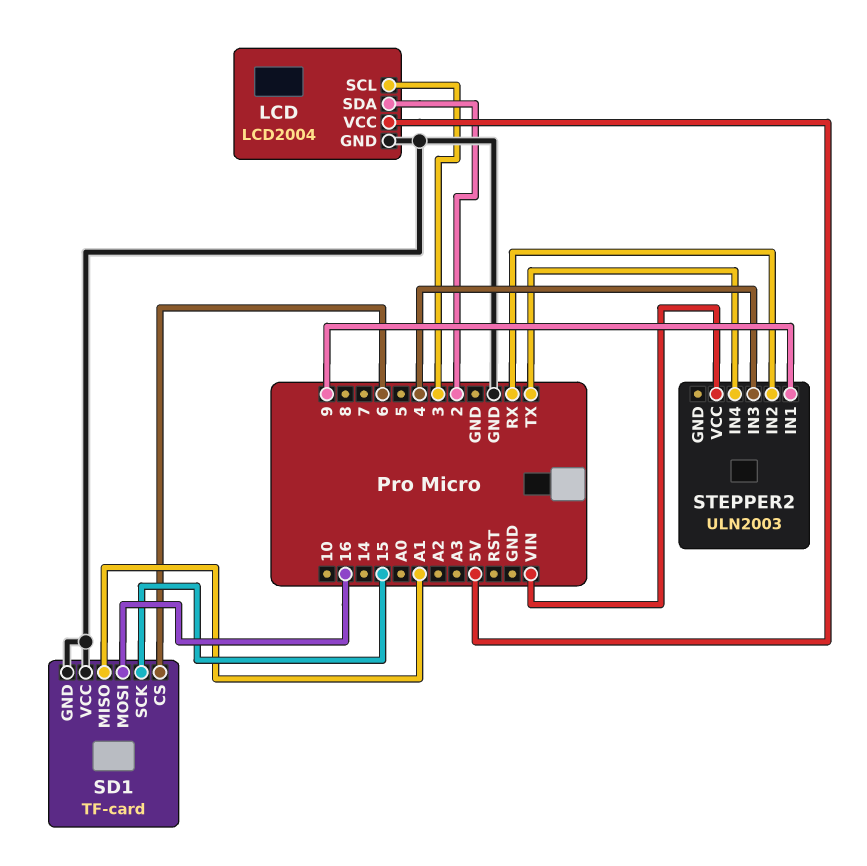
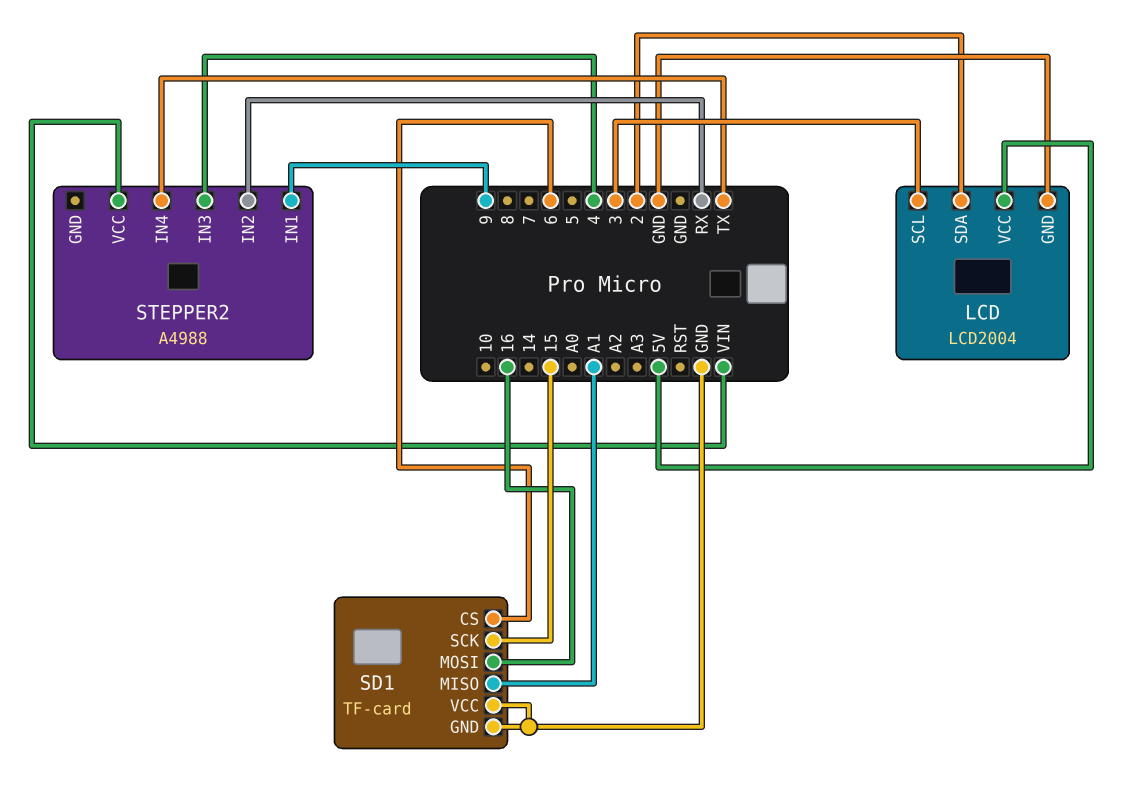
STEPPER2: ULN2003 -> A4988

